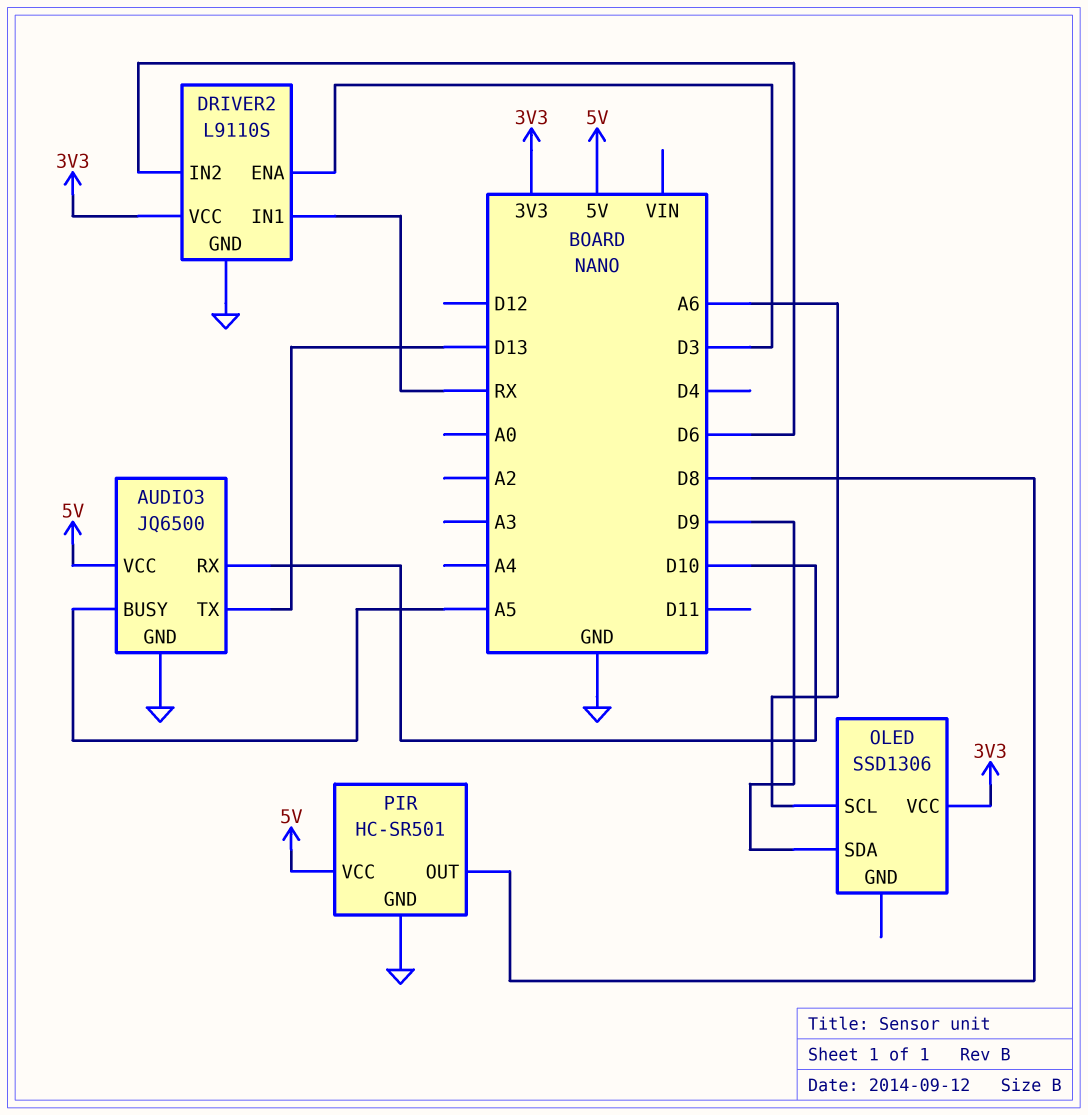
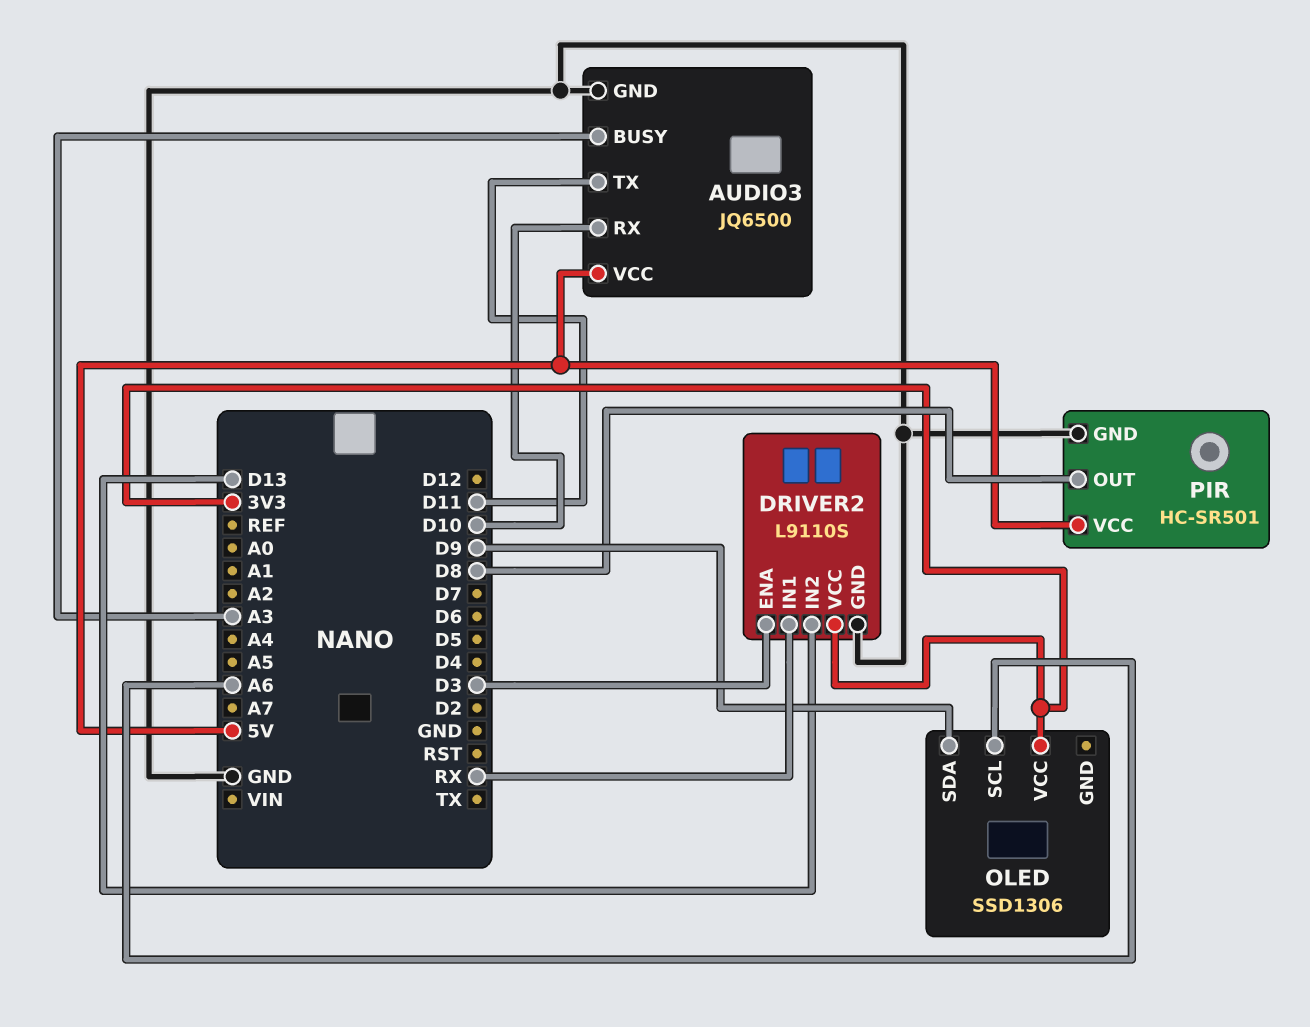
AUDIO3 pin BUSY: A5 -> A3
AUDIO3 pin TX: D13 -> D11
DRIVER2 pin IN2: D6 -> D13

